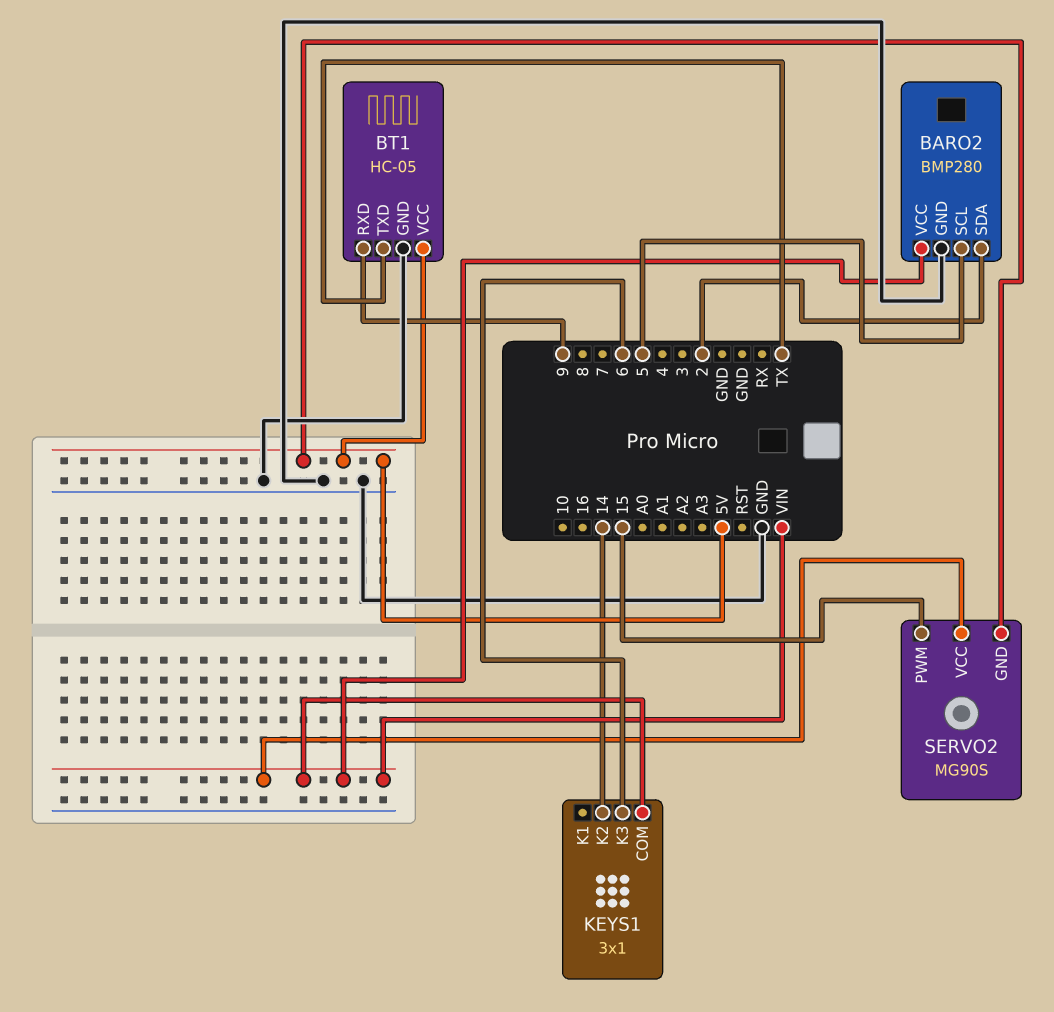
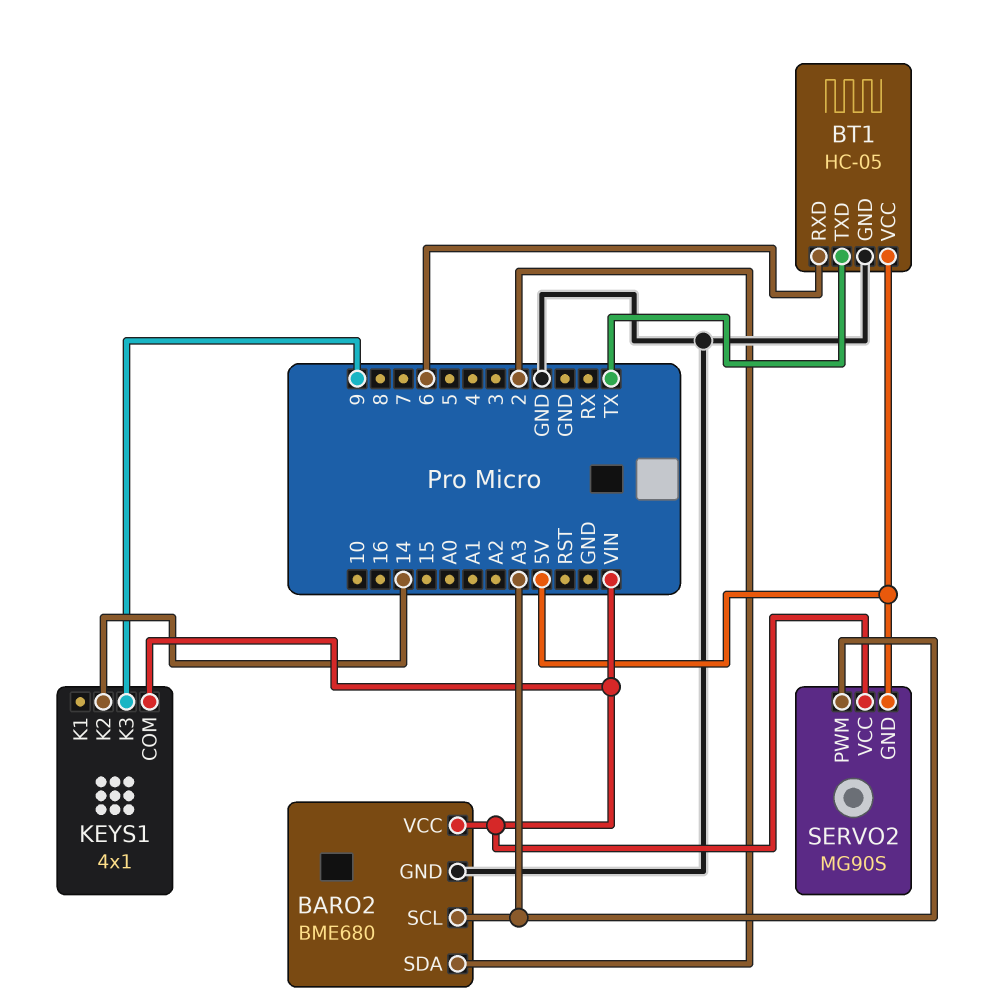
BARO2: BMP280 -> BME680
BARO2 pin SCL: 5 -> A3
BT1 pin RXD: 9 -> 6
KEYS1: 3x1 -> 4x1
KEYS1 pin K3: 6 -> 9
SERVO2 pin PWM: 15 -> A3

